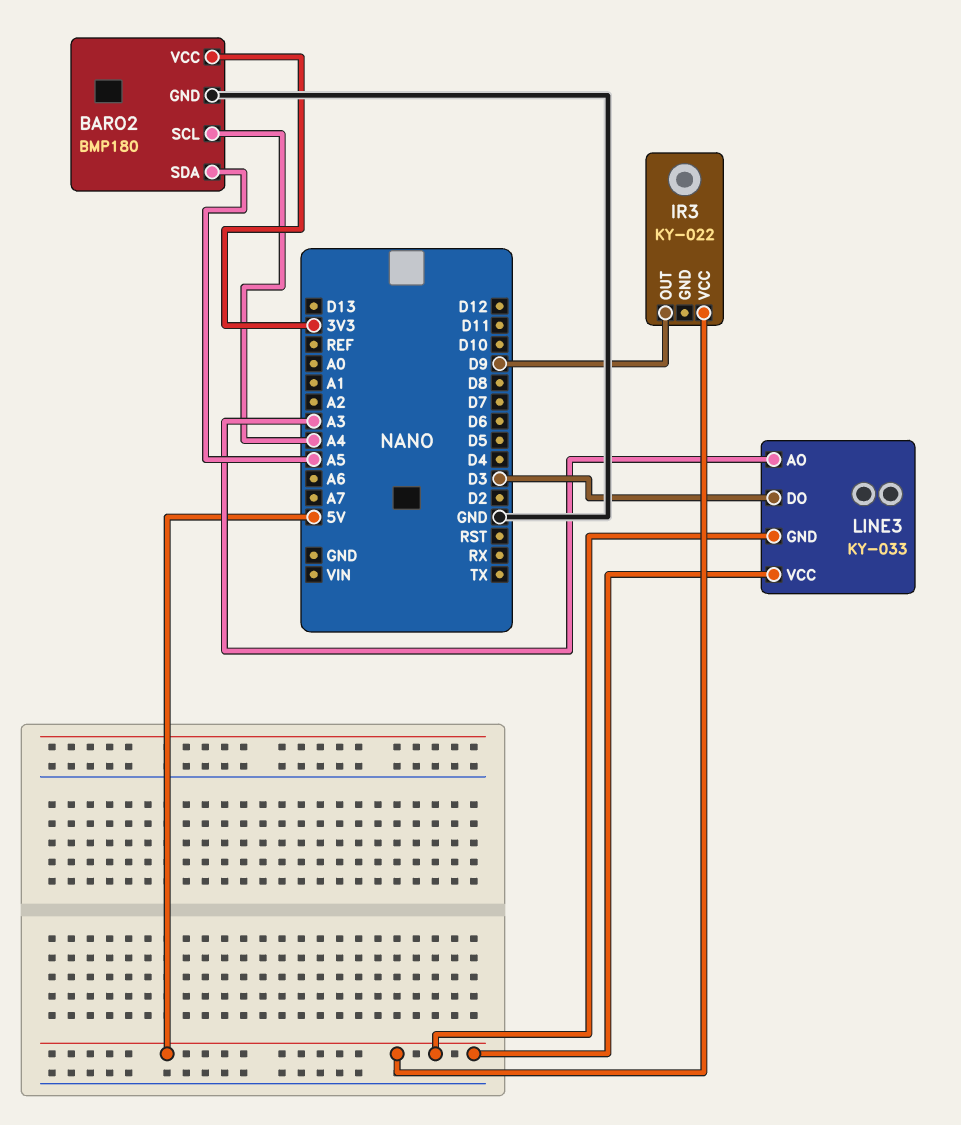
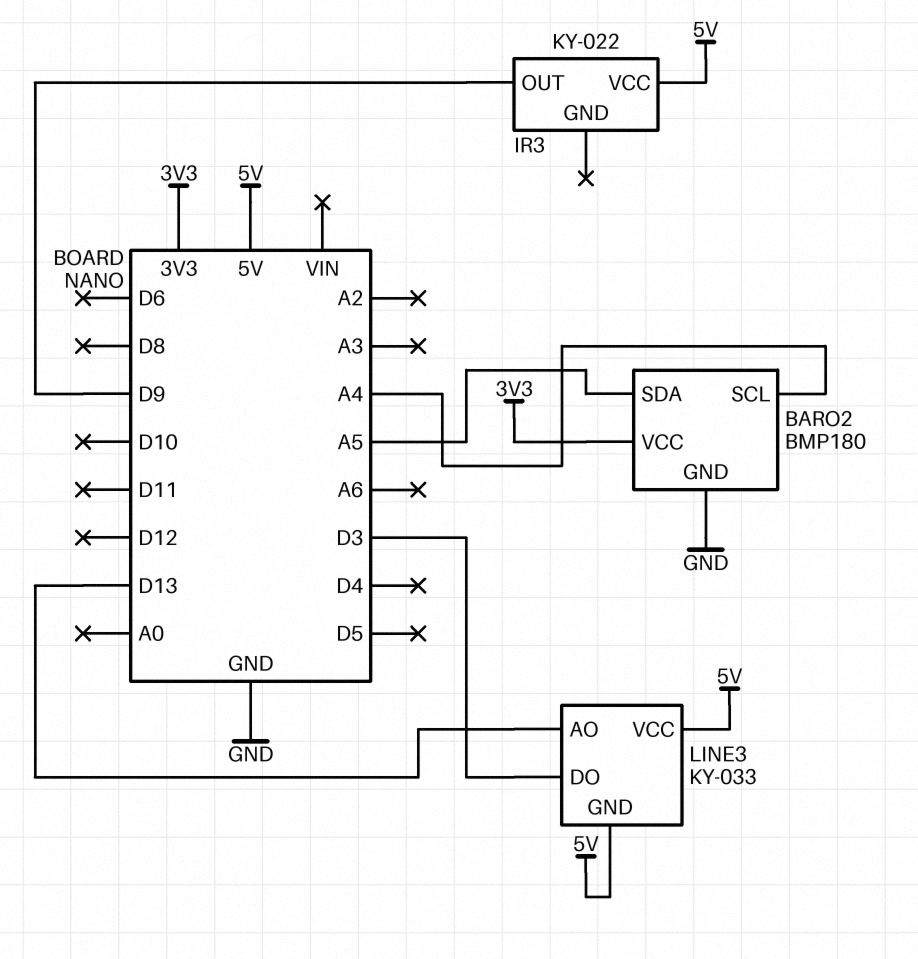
LINE3 pin AO: A3 -> D13

